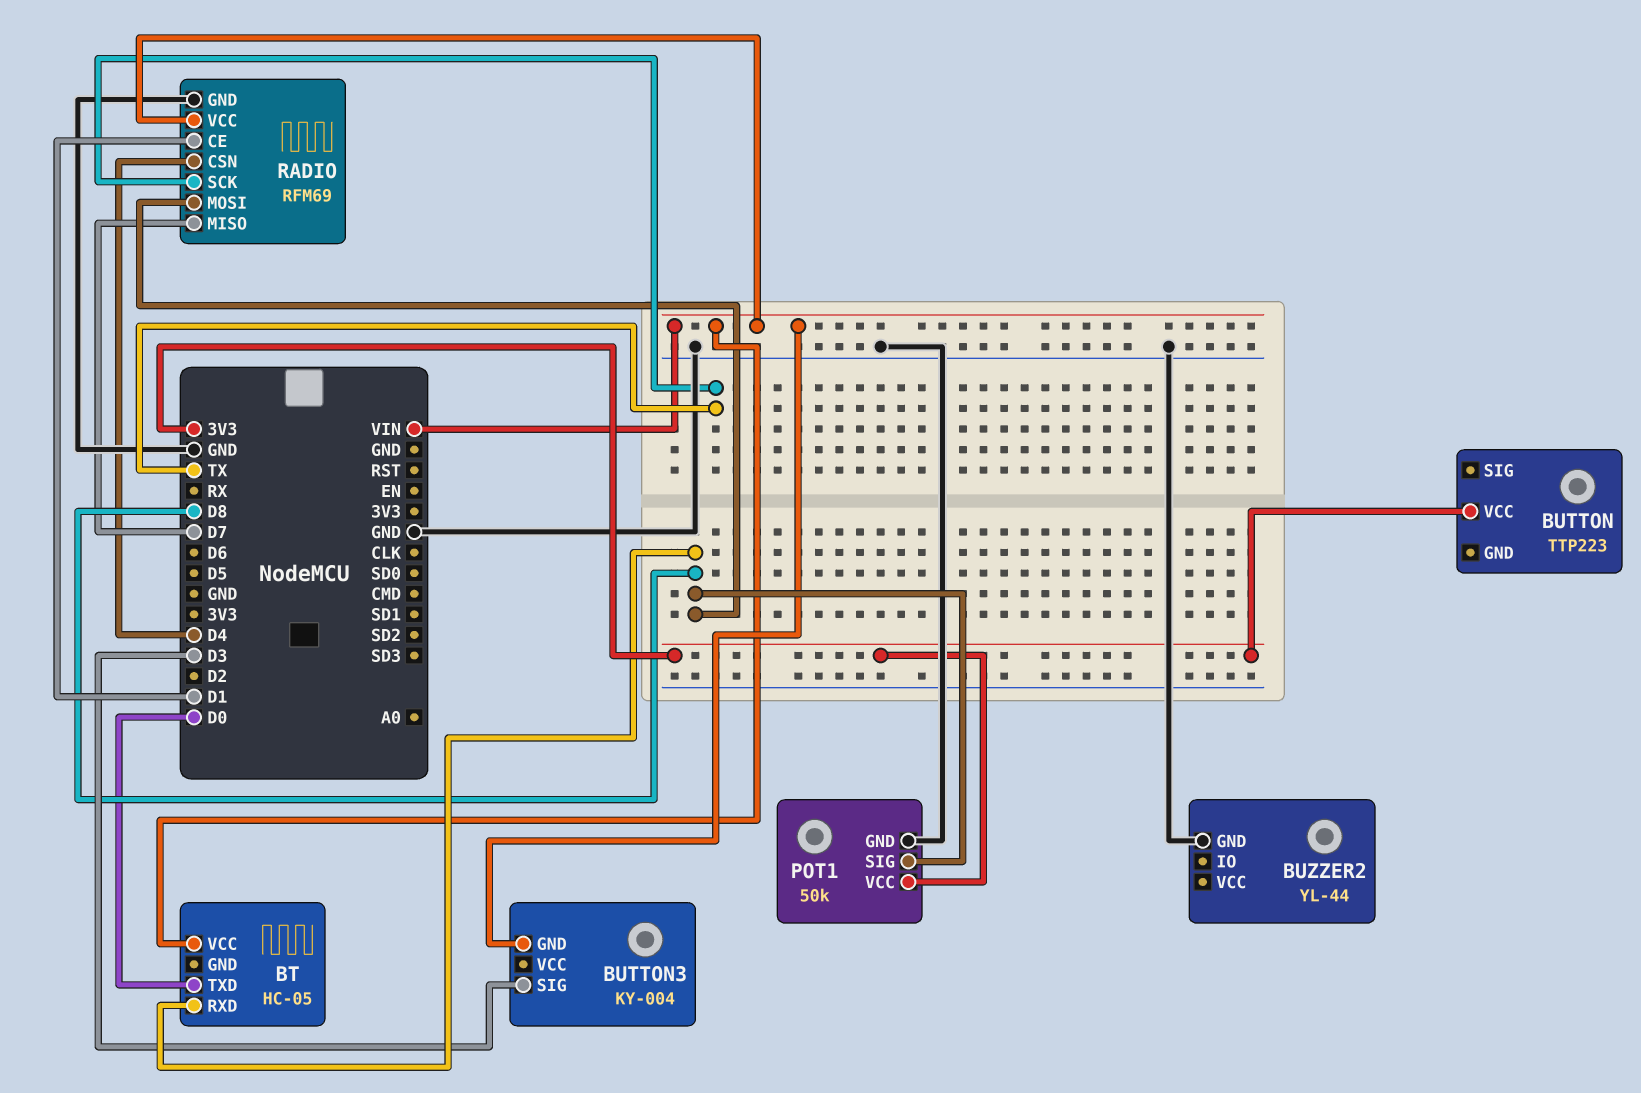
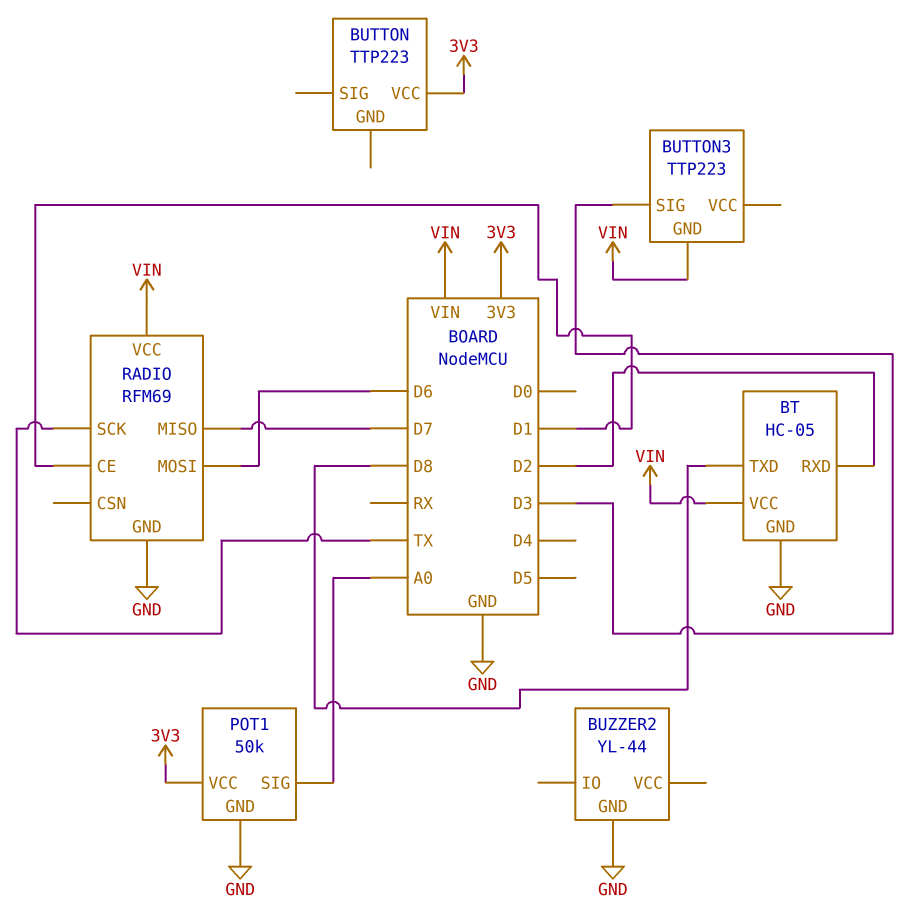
BT pin GND: none -> GND
BT pin RXD: D8 -> D2
BT pin TXD: D0 -> D8
BUTTON3: KY-004 -> TTP223
POT1 pin SIG: D8 -> A0
RADIO pin CSN: D4 -> none
RADIO pin MOSI: D8 -> D6

